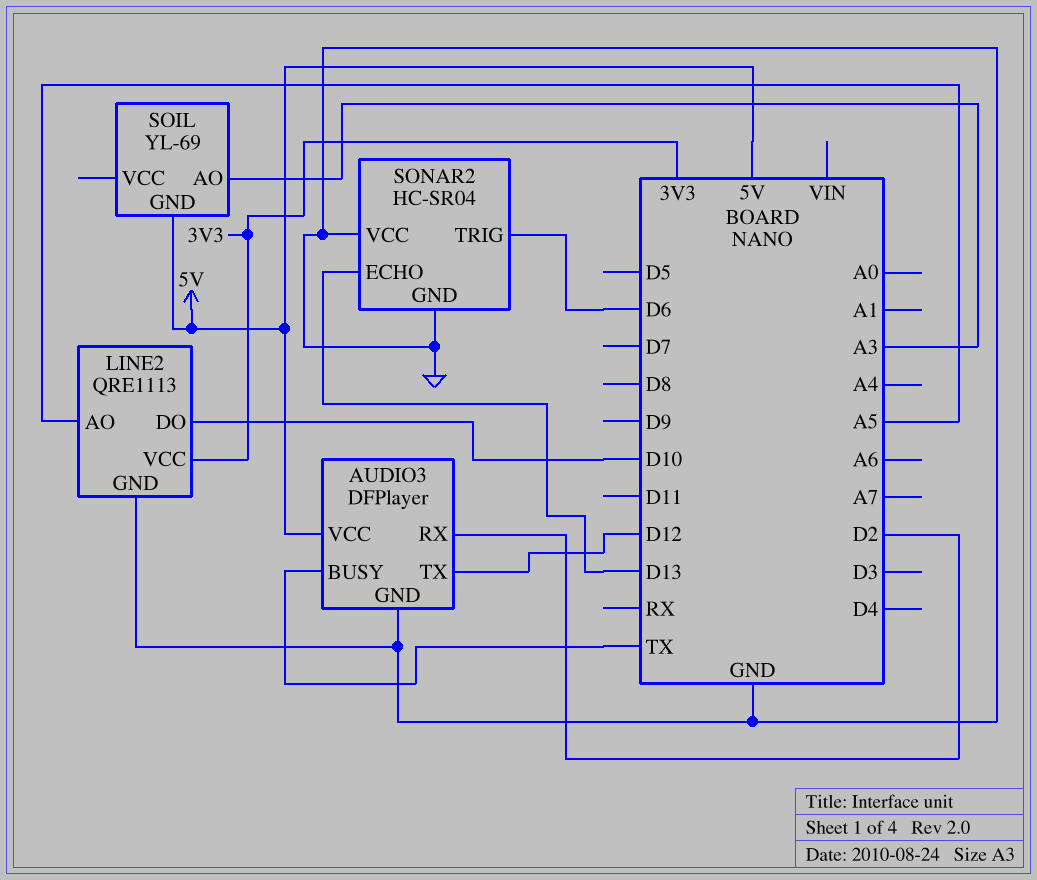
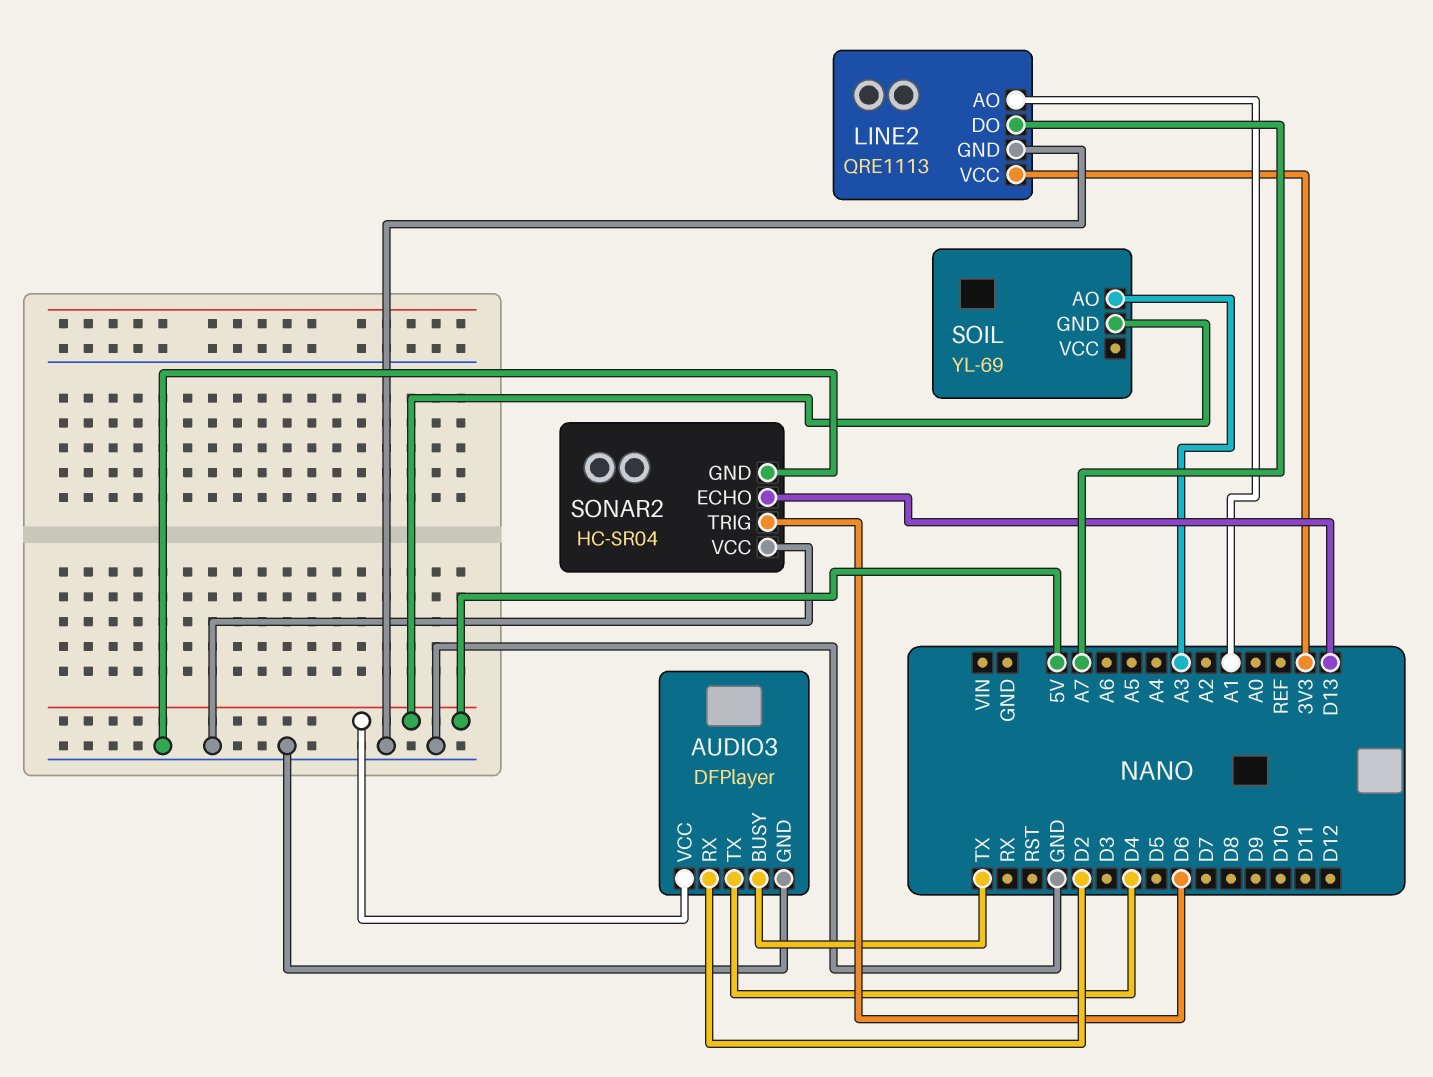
AUDIO3 pin TX: D12 -> D4
LINE2 pin AO: A5 -> A1
LINE2 pin DO: D10 -> A7

